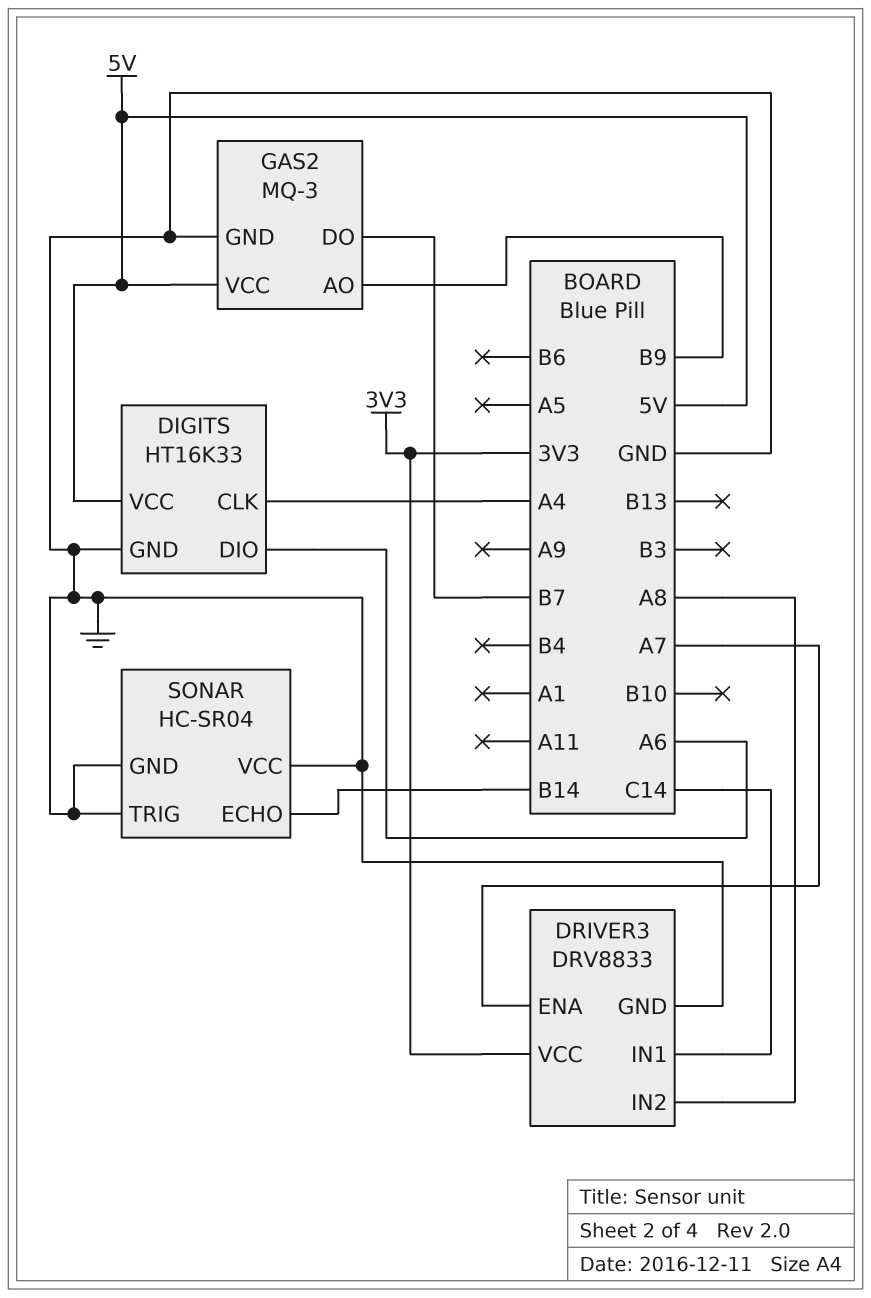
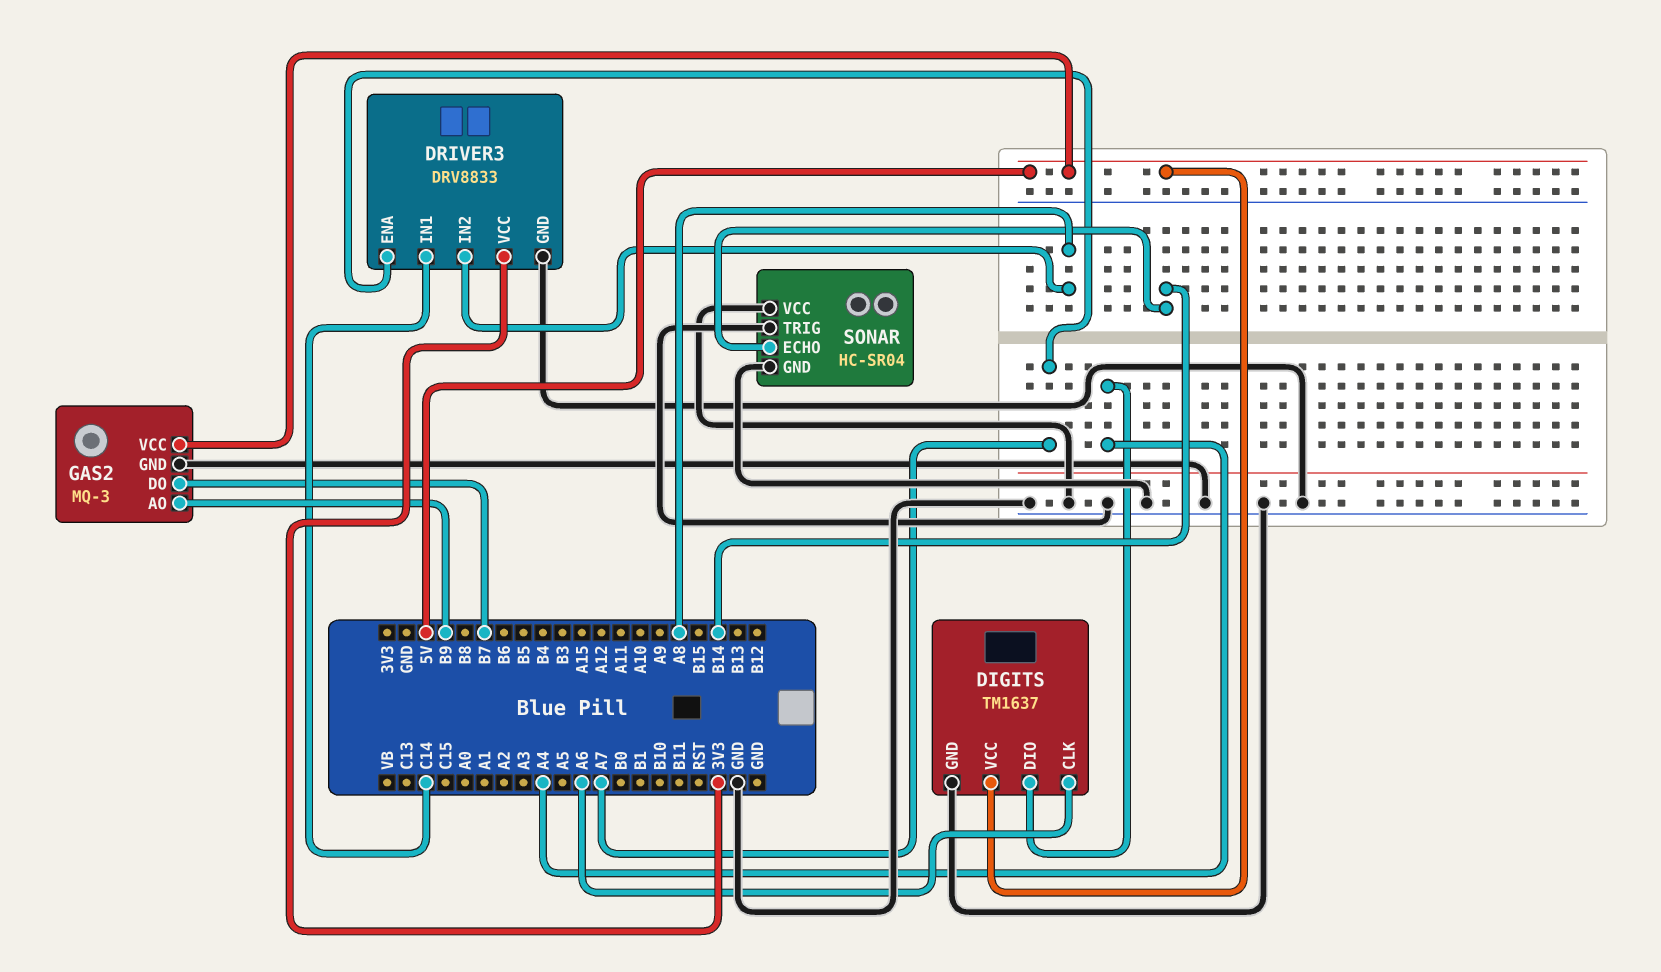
DIGITS: HT16K33 -> TM1637
DIGITS pin CLK: A4 -> A6
DIGITS pin DIO: A6 -> A4

